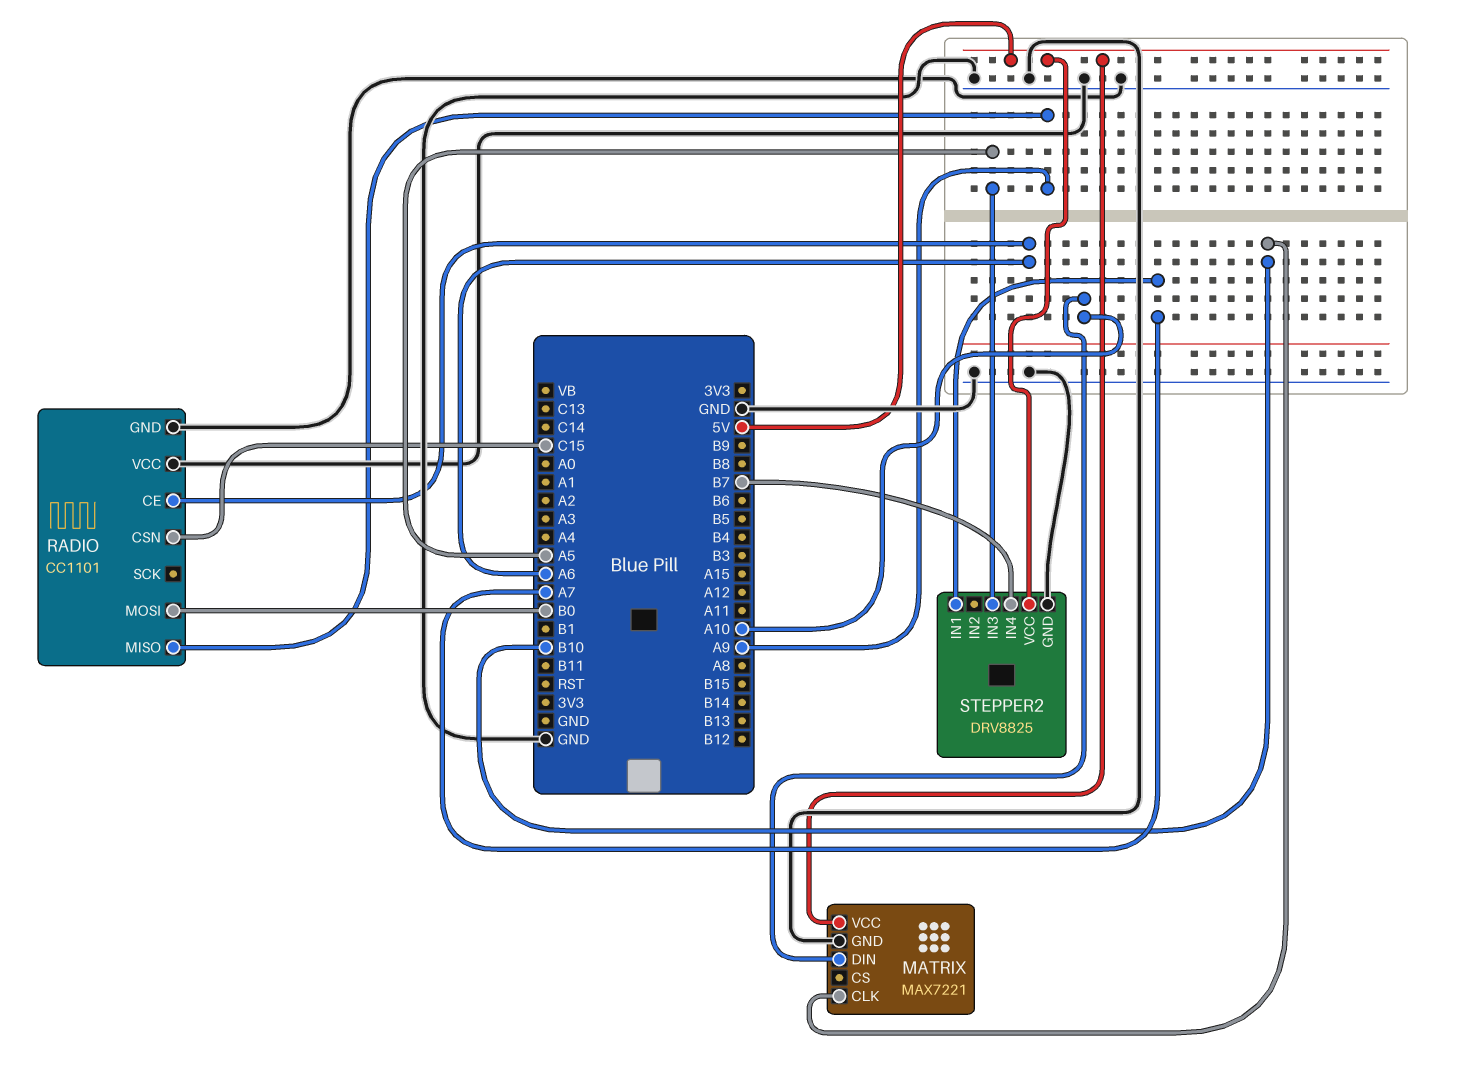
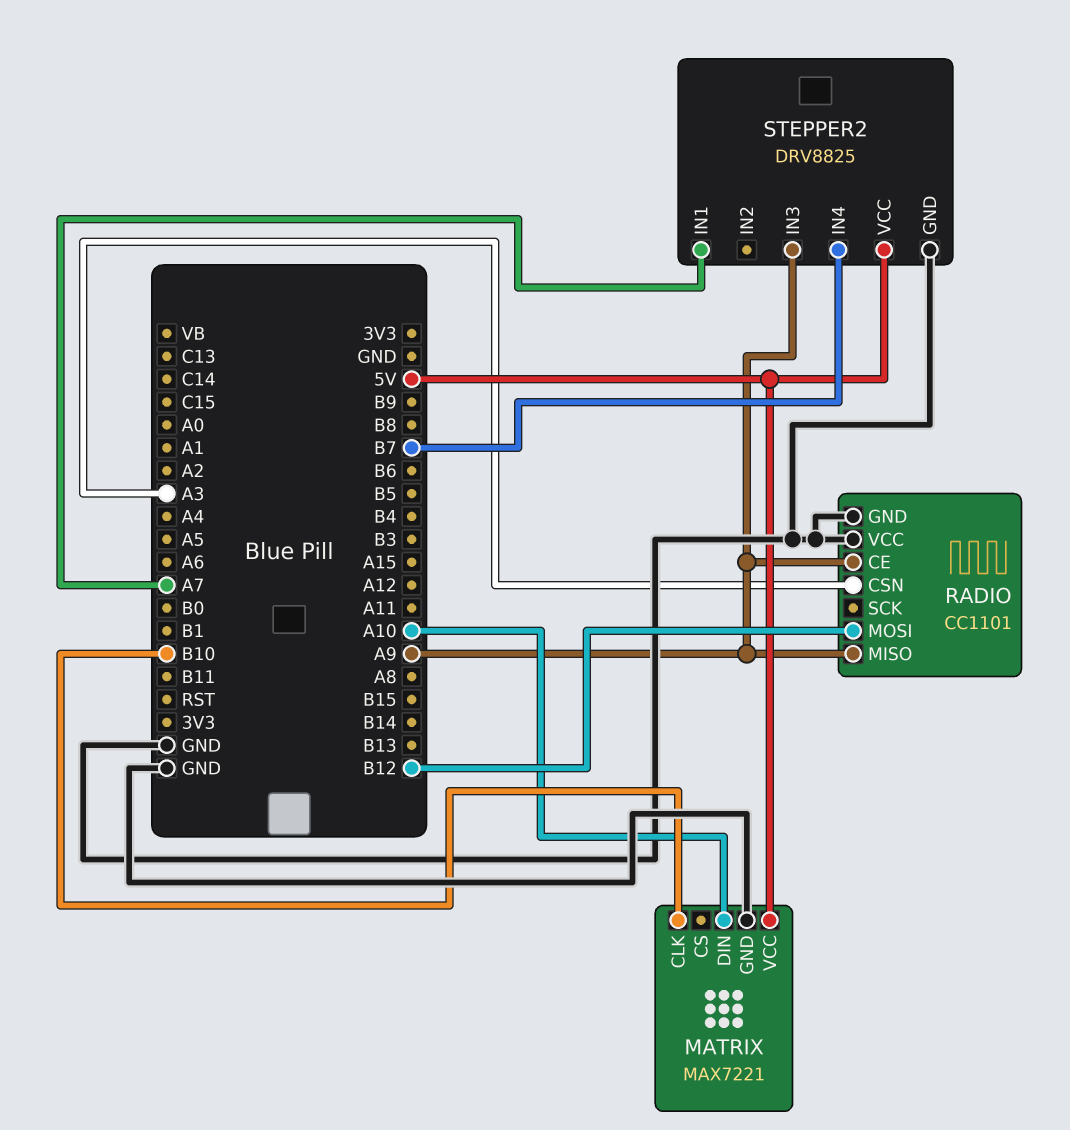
RADIO pin CE: A6 -> A9
RADIO pin CSN: C15 -> A3
RADIO pin MOSI: B0 -> B12
STEPPER2 pin IN3: A5 -> A9

